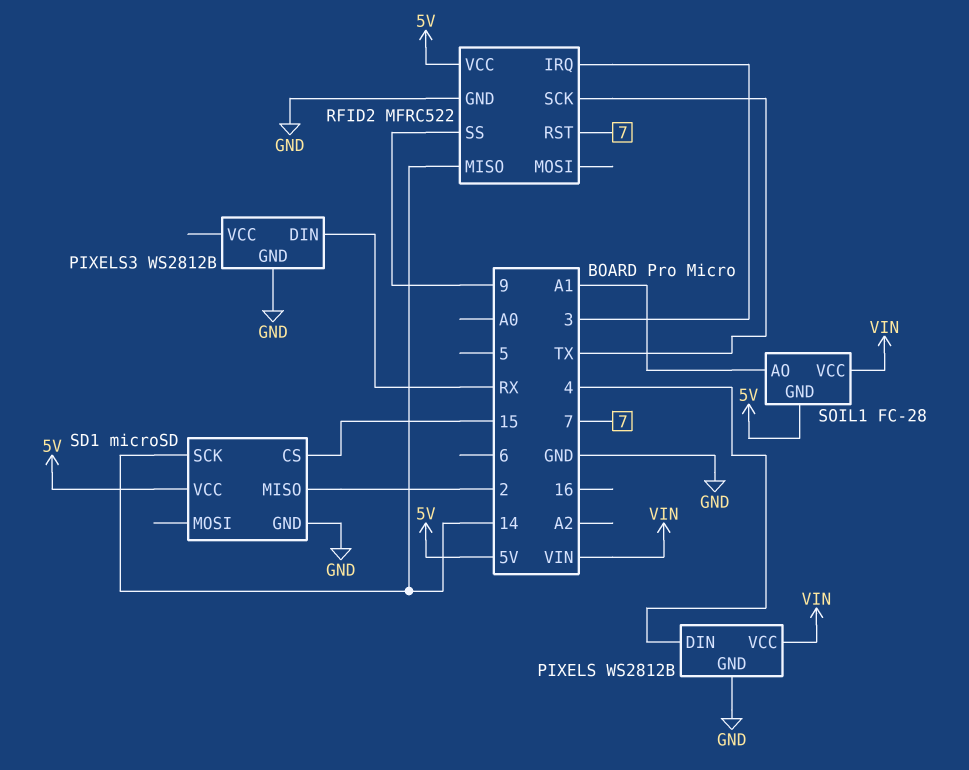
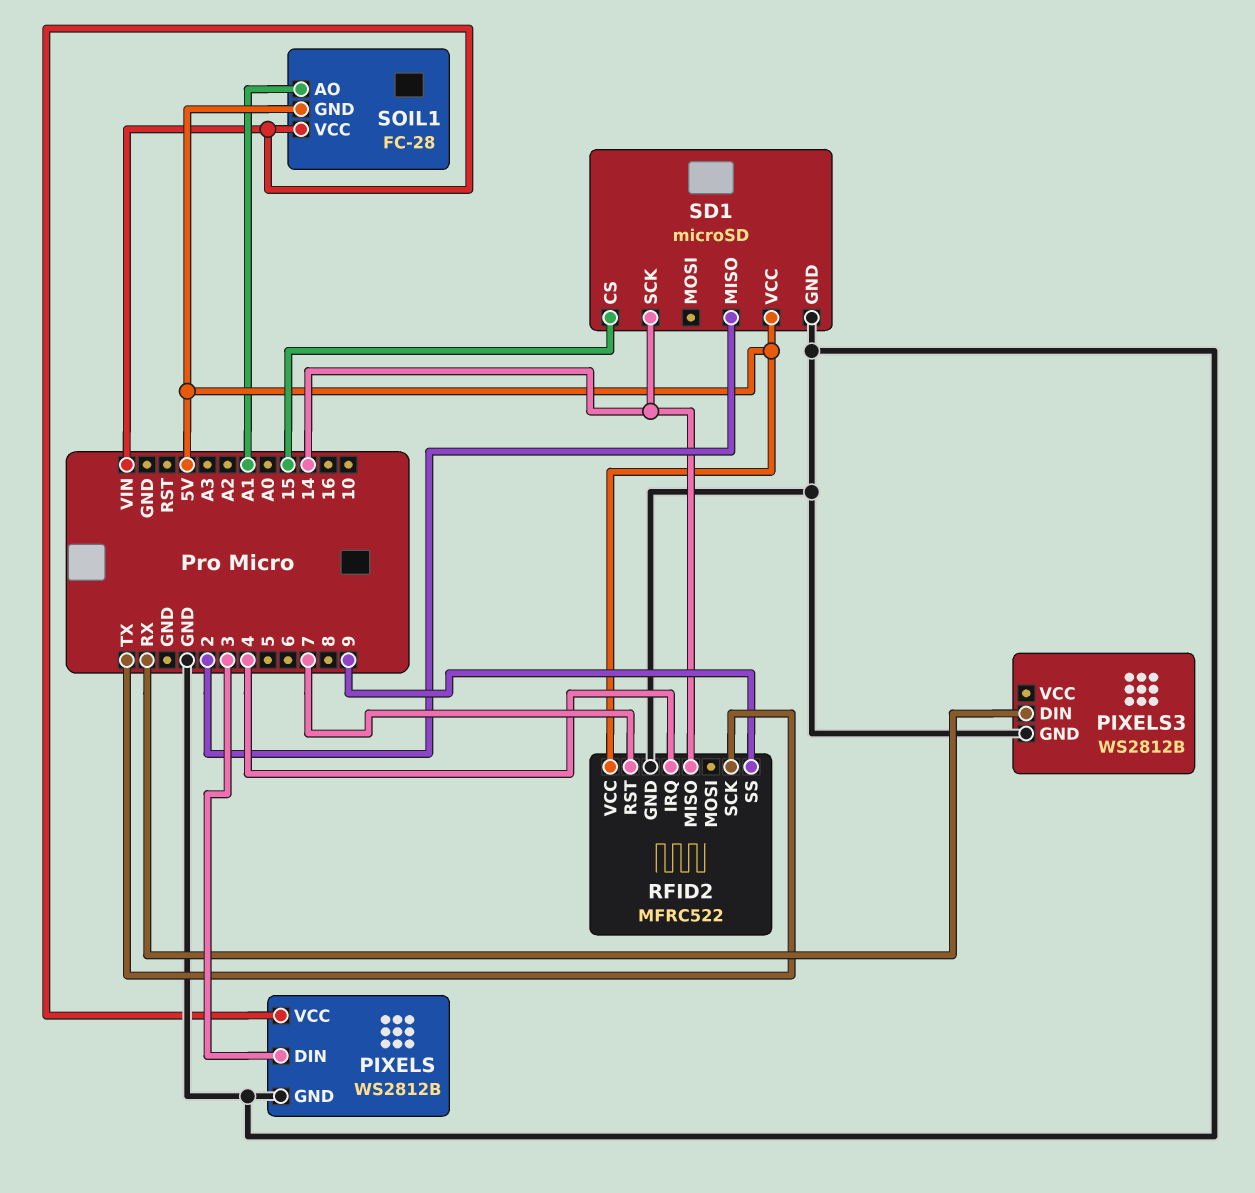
PIXELS pin DIN: 4 -> 3
RFID2 pin IRQ: 3 -> 4

